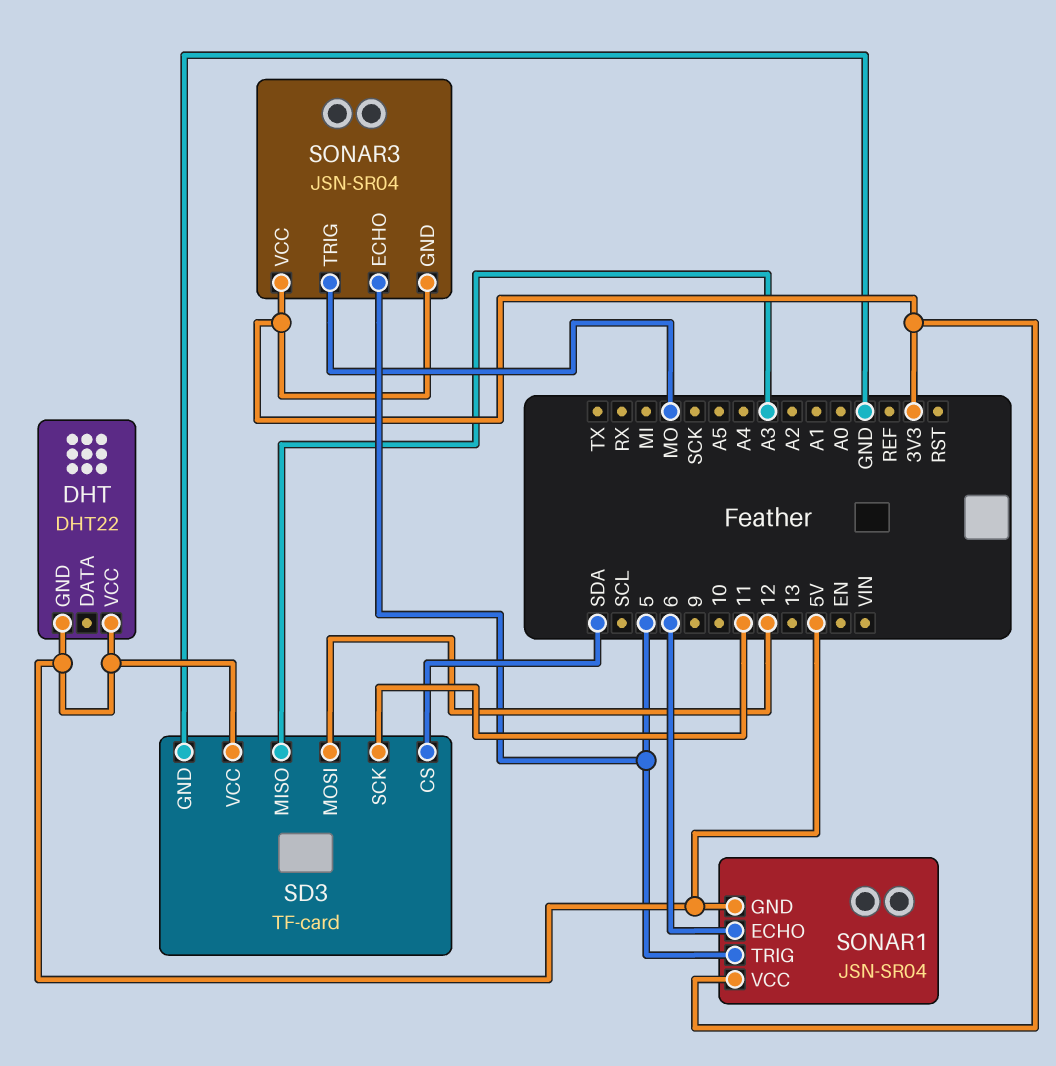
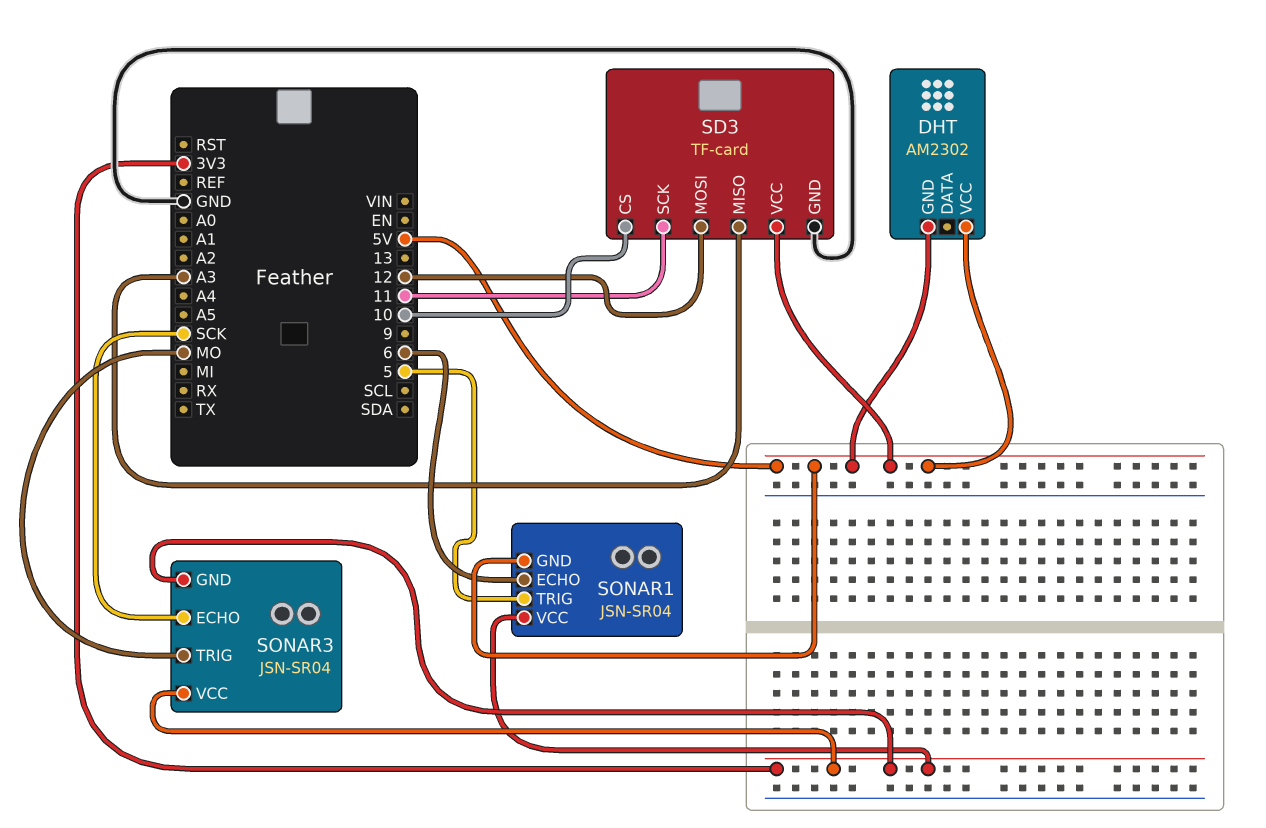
DHT: DHT22 -> AM2302
SD3 pin CS: SDA -> 10
SONAR3 pin ECHO: 5 -> SCK

